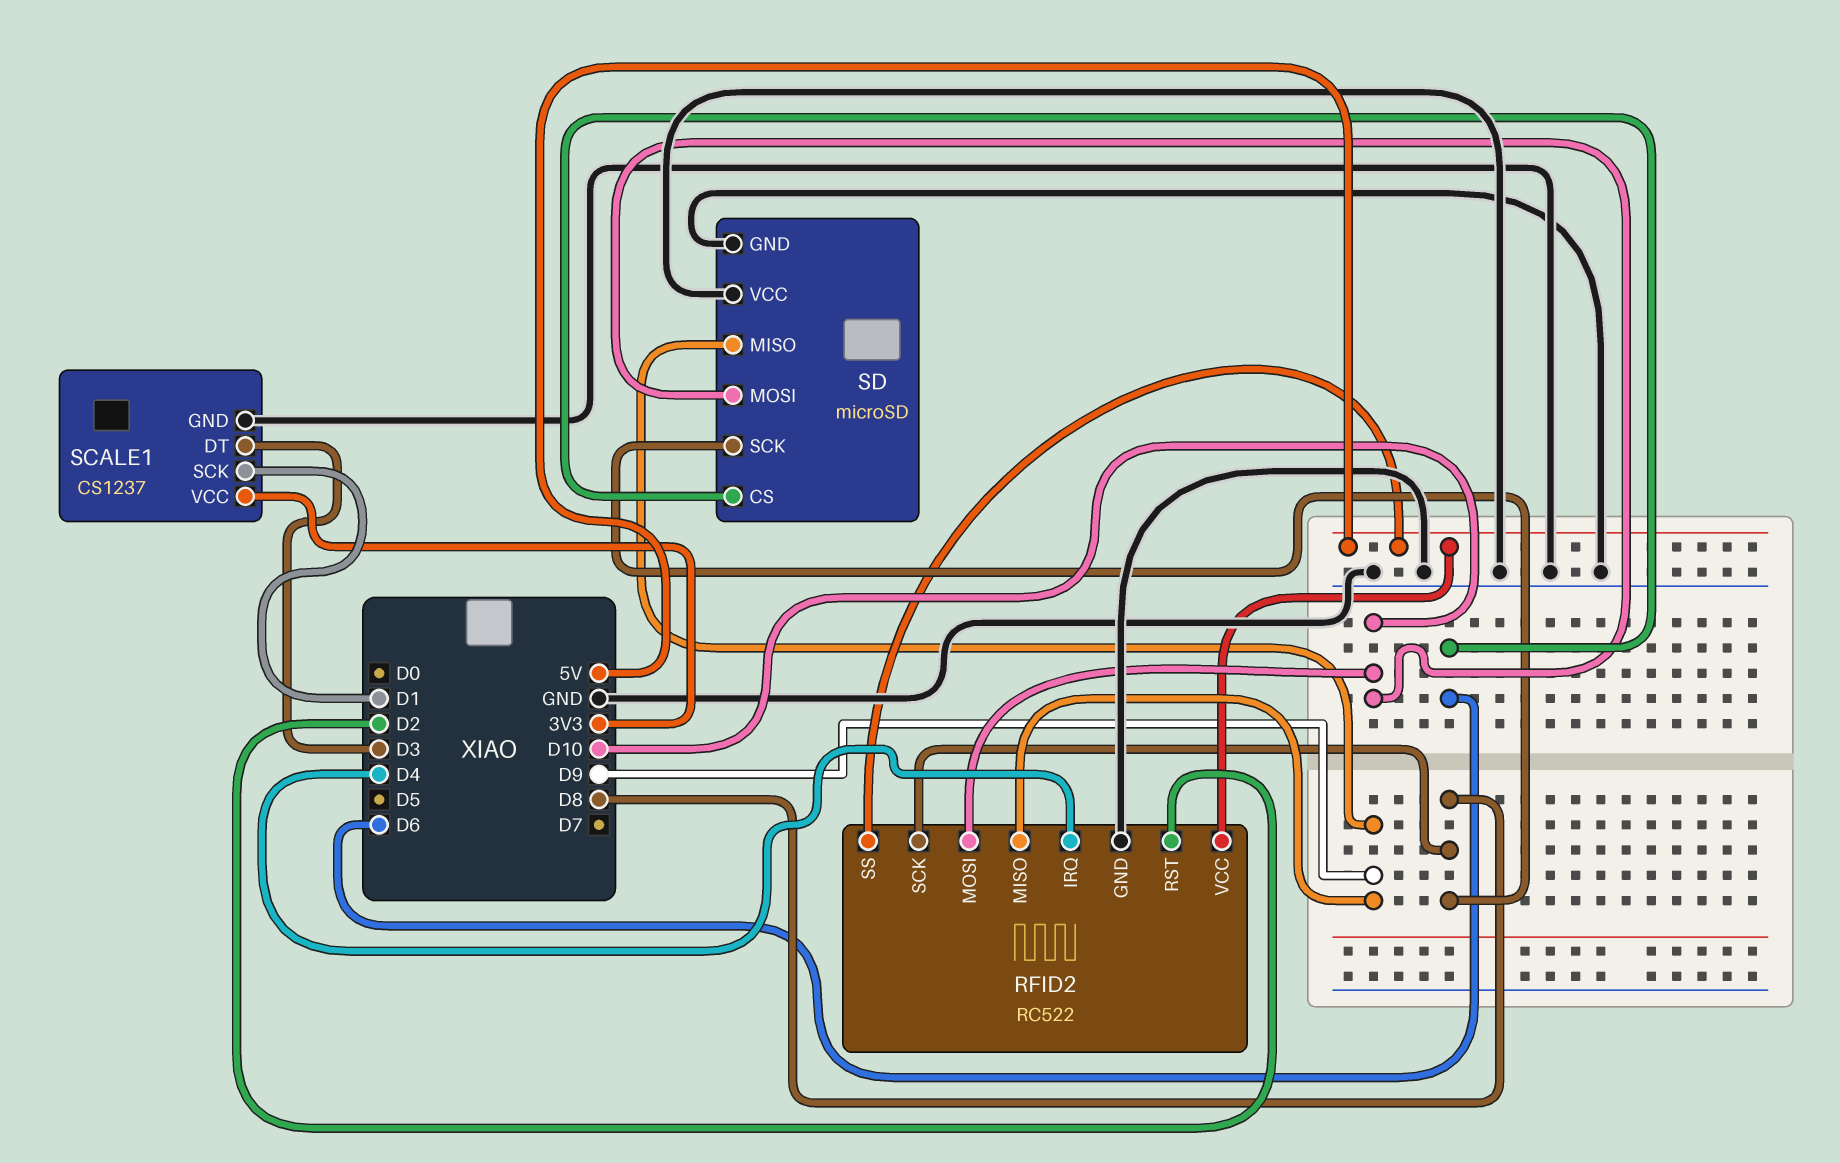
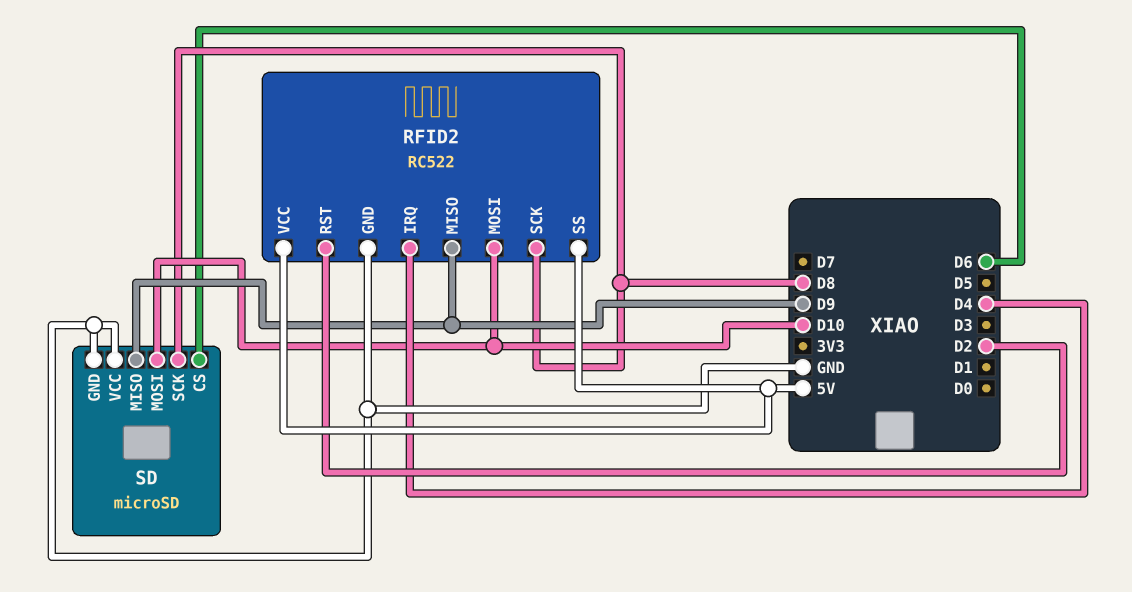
SCALE1: CS1237 -> none
SCALE1 pin DT: D3 -> none
SCALE1 pin GND: GND -> none
SCALE1 pin SCK: D1 -> none
SCALE1 pin VCC: 3V3 -> none

